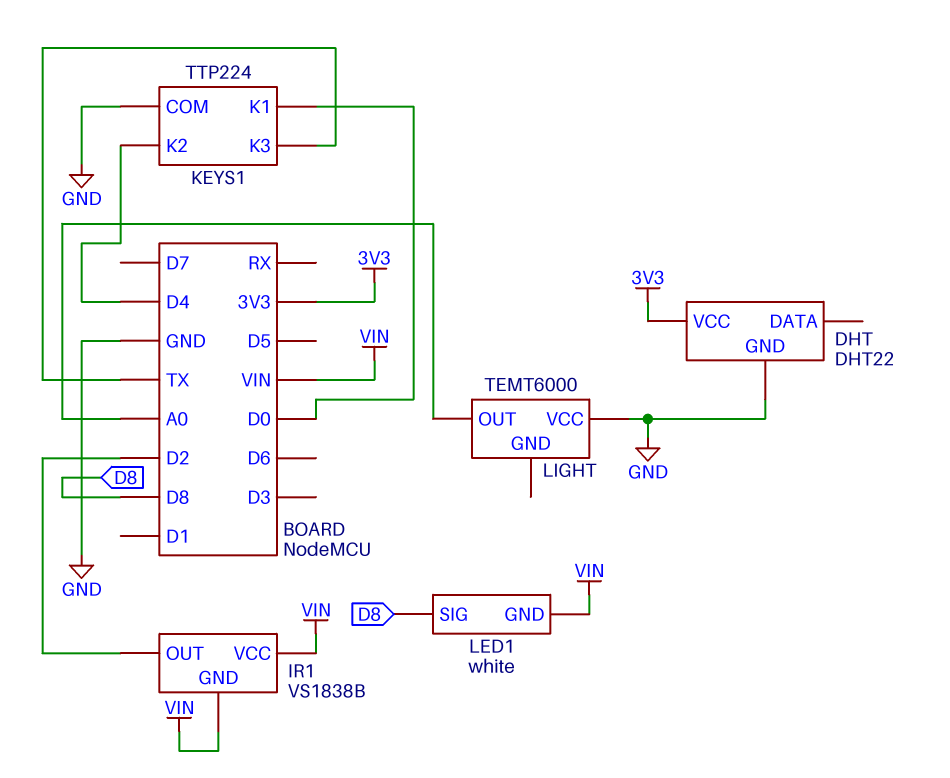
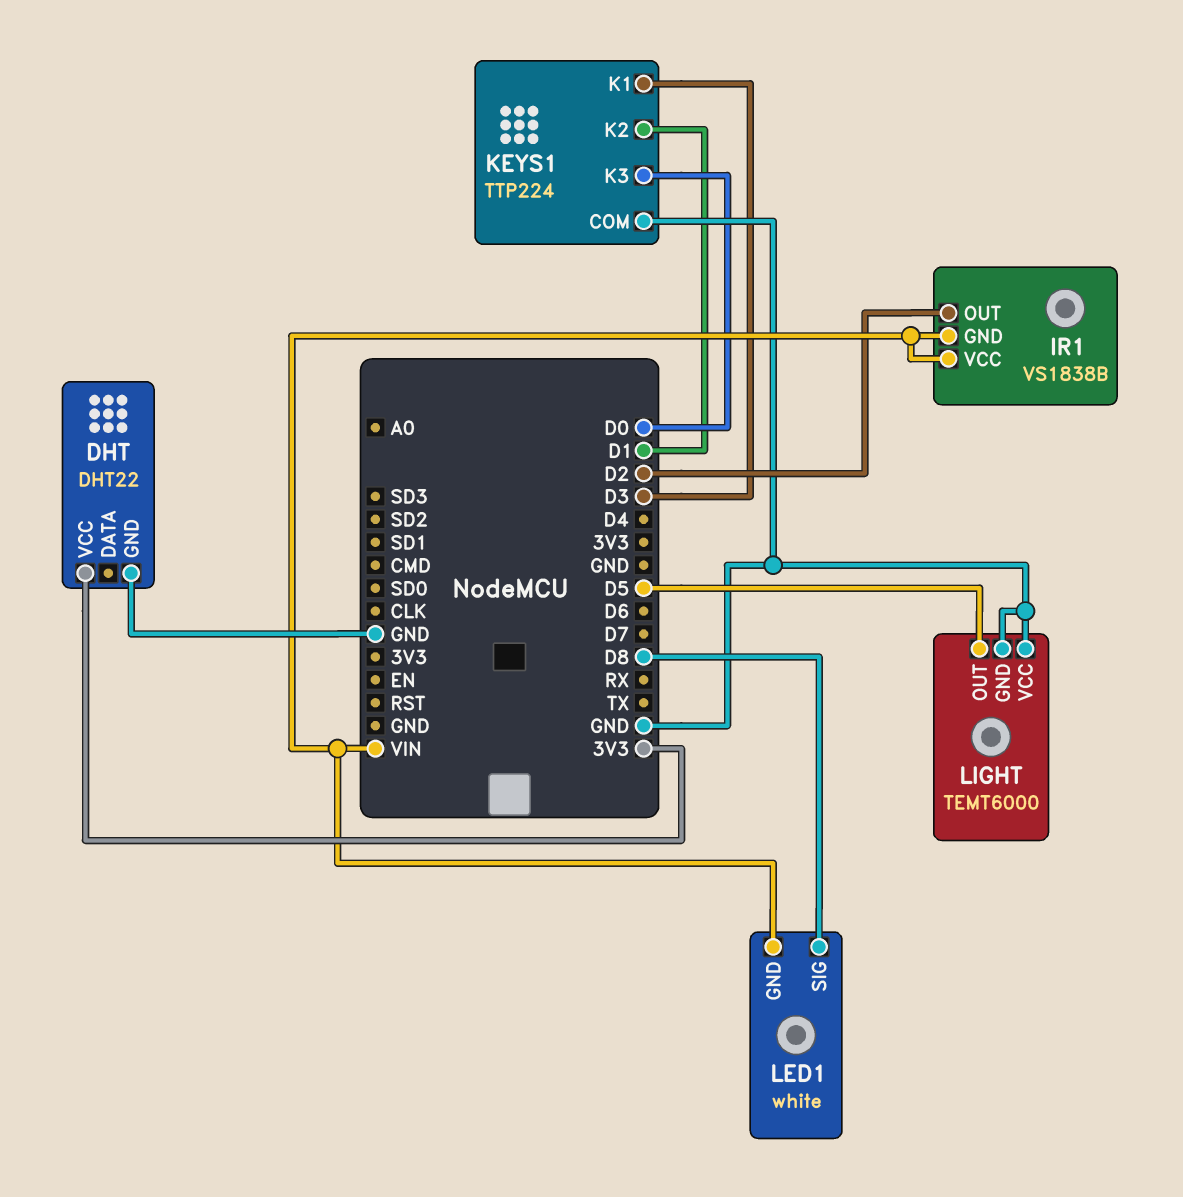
KEYS1 pin K1: D0 -> D3
KEYS1 pin K2: D4 -> D1
KEYS1 pin K3: TX -> D0
LIGHT pin GND: none -> GND
LIGHT pin OUT: A0 -> D5

